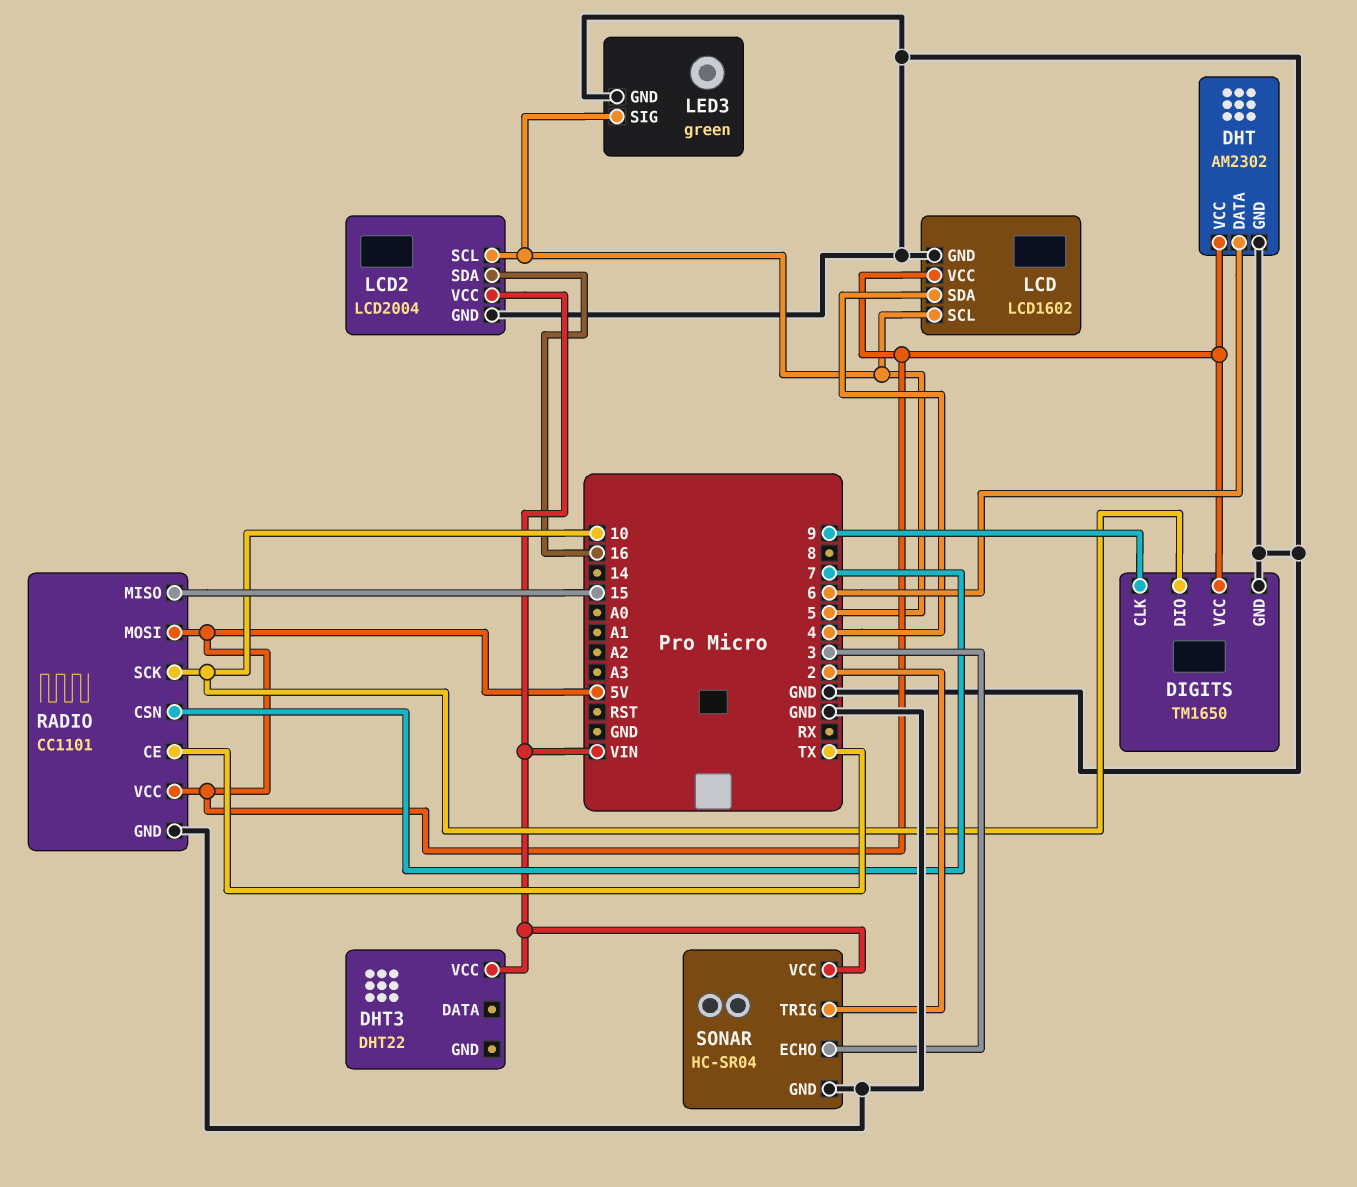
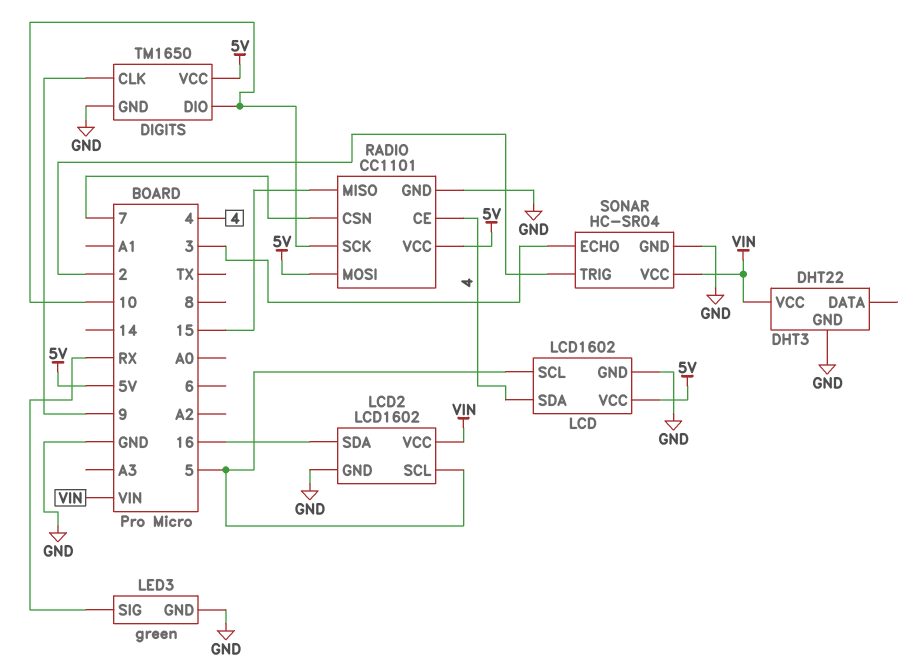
DHT: AM2302 -> none
DHT pin DATA: 6 -> none
DHT pin GND: GND -> none
DHT pin VCC: 5V -> none
DHT3 pin GND: none -> GND
LCD2: LCD2004 -> LCD1602
LED3 pin SIG: 5 -> RX
RADIO pin CE: TX -> 4

